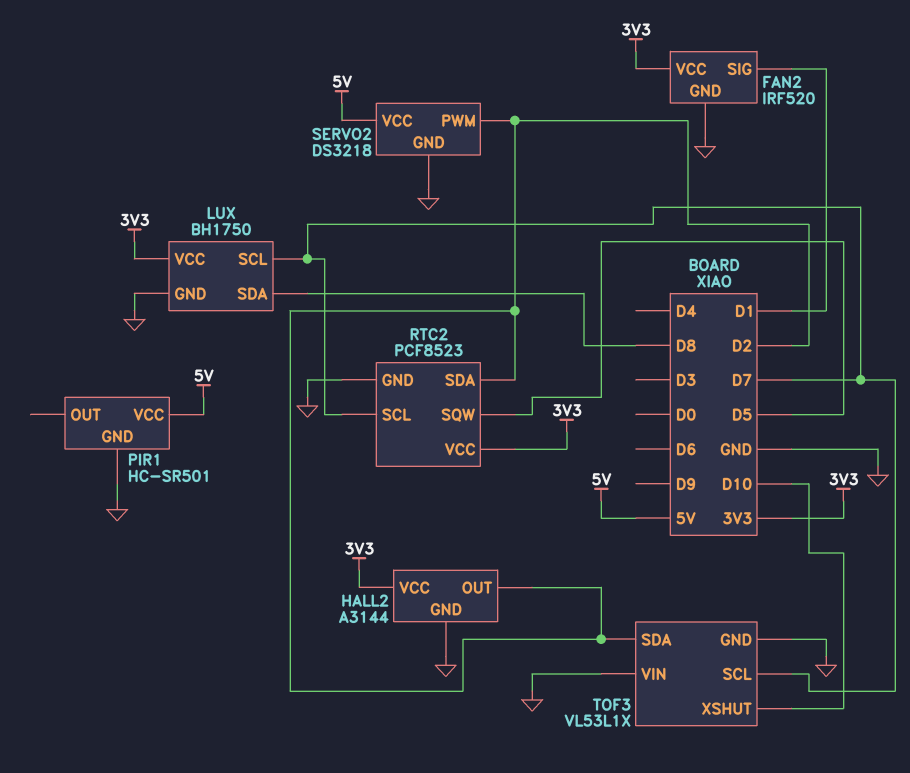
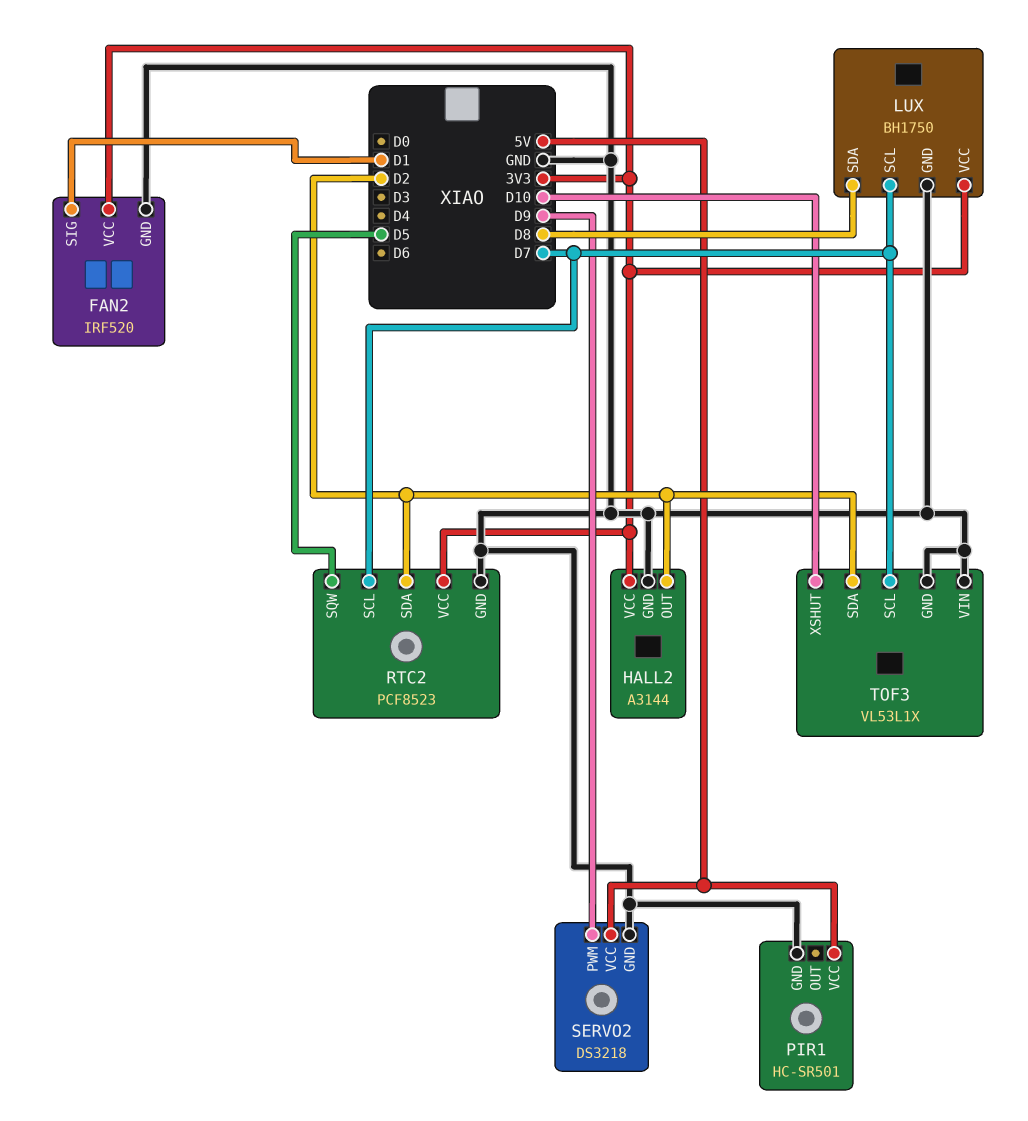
SERVO2 pin PWM: D2 -> D9

